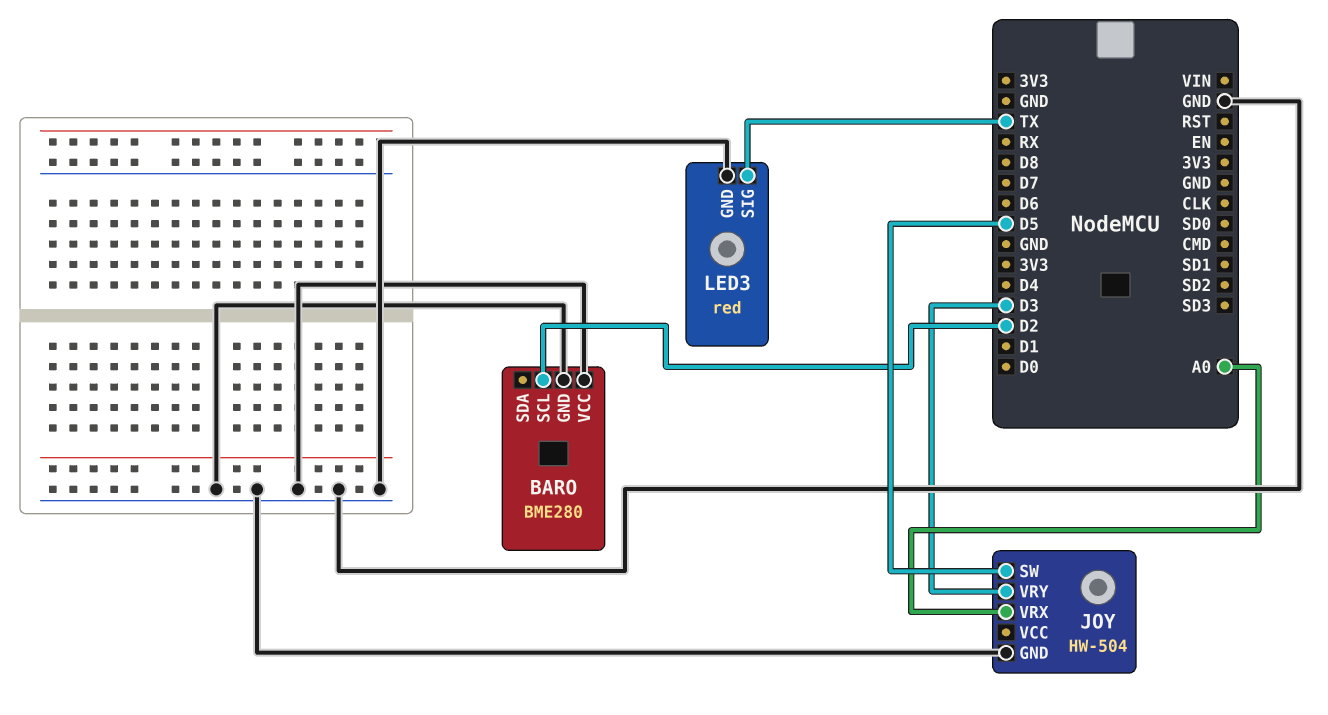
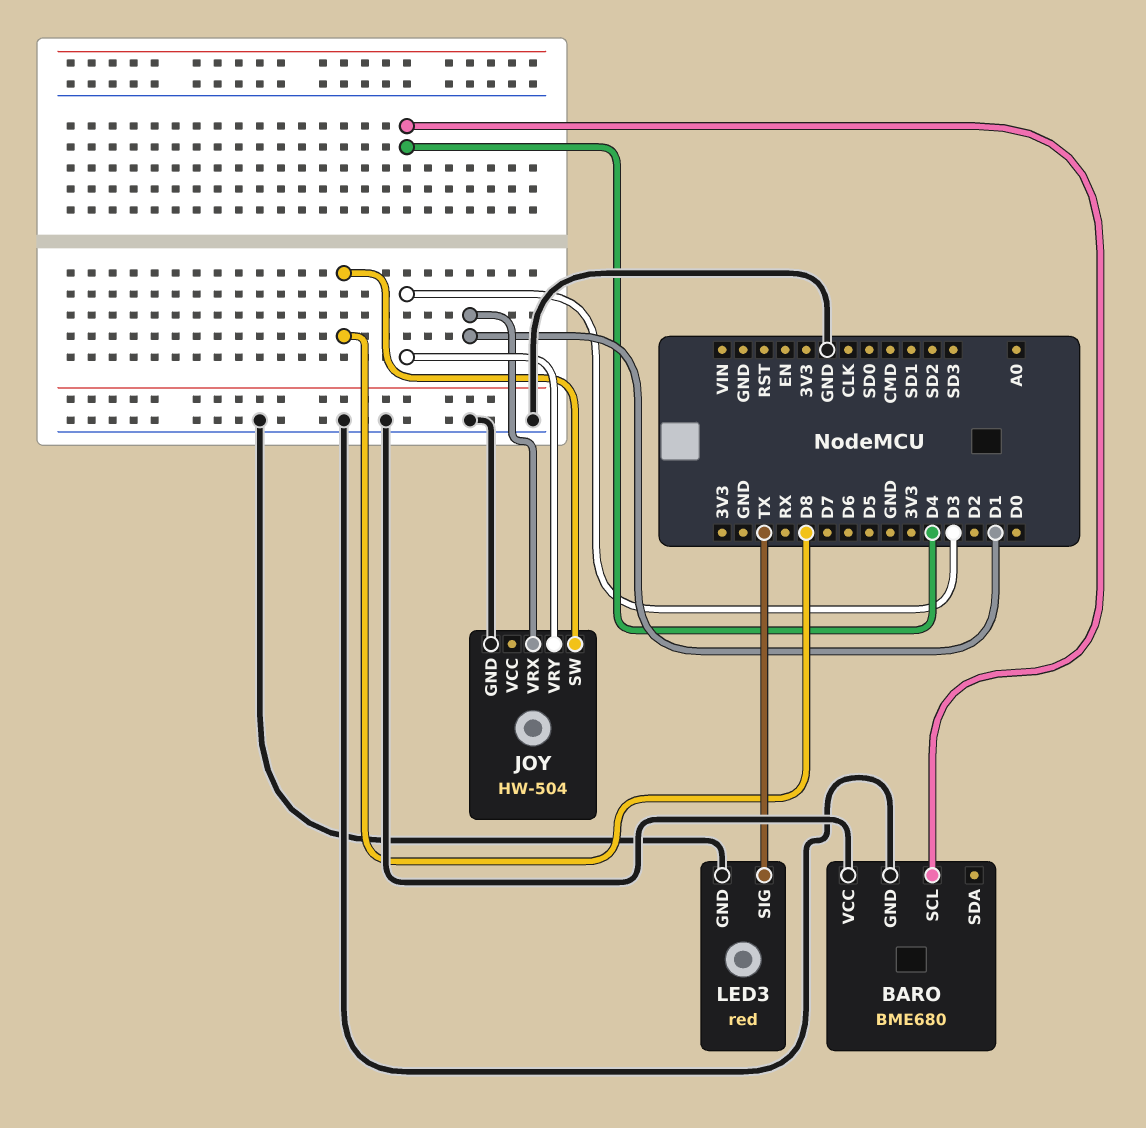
BARO: BME280 -> BME680
BARO pin SCL: D2 -> D4
JOY pin SW: D5 -> D8
JOY pin VRX: A0 -> D1

